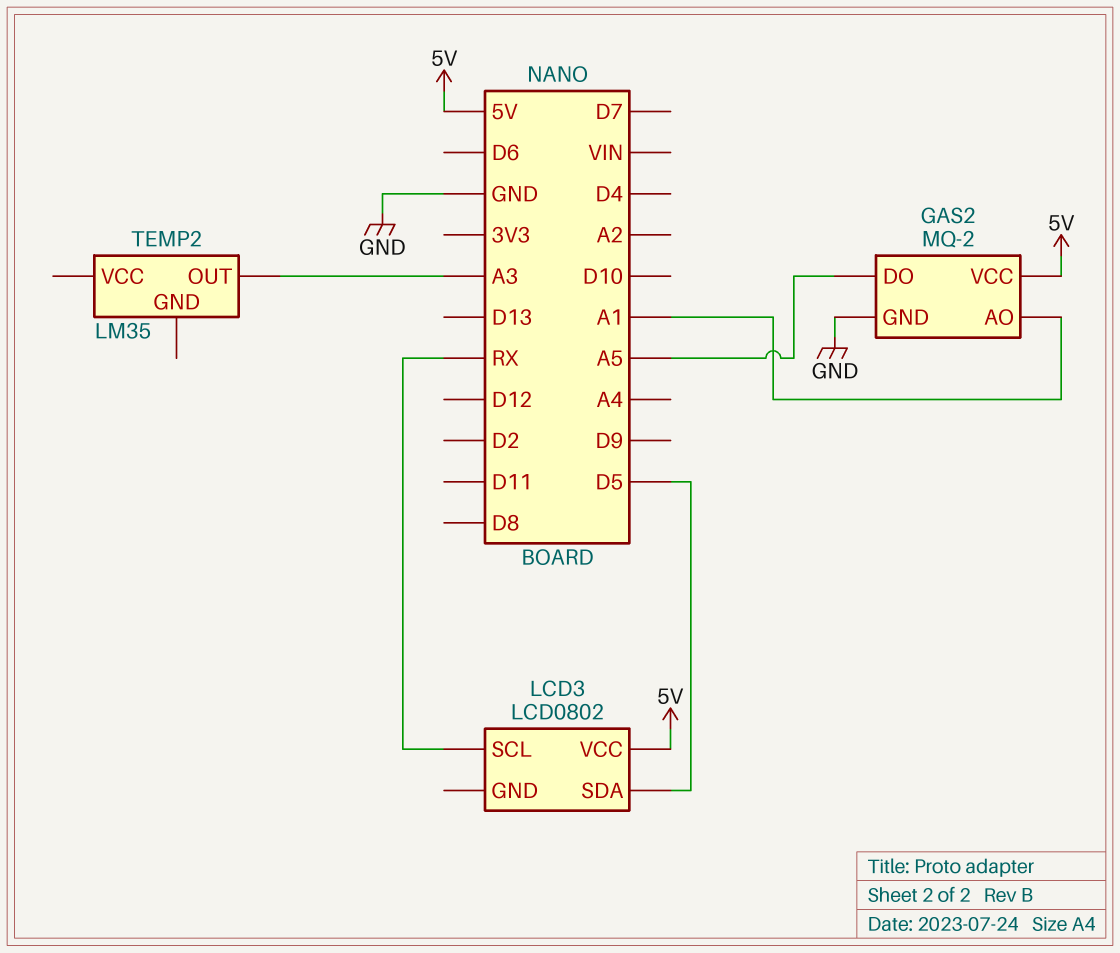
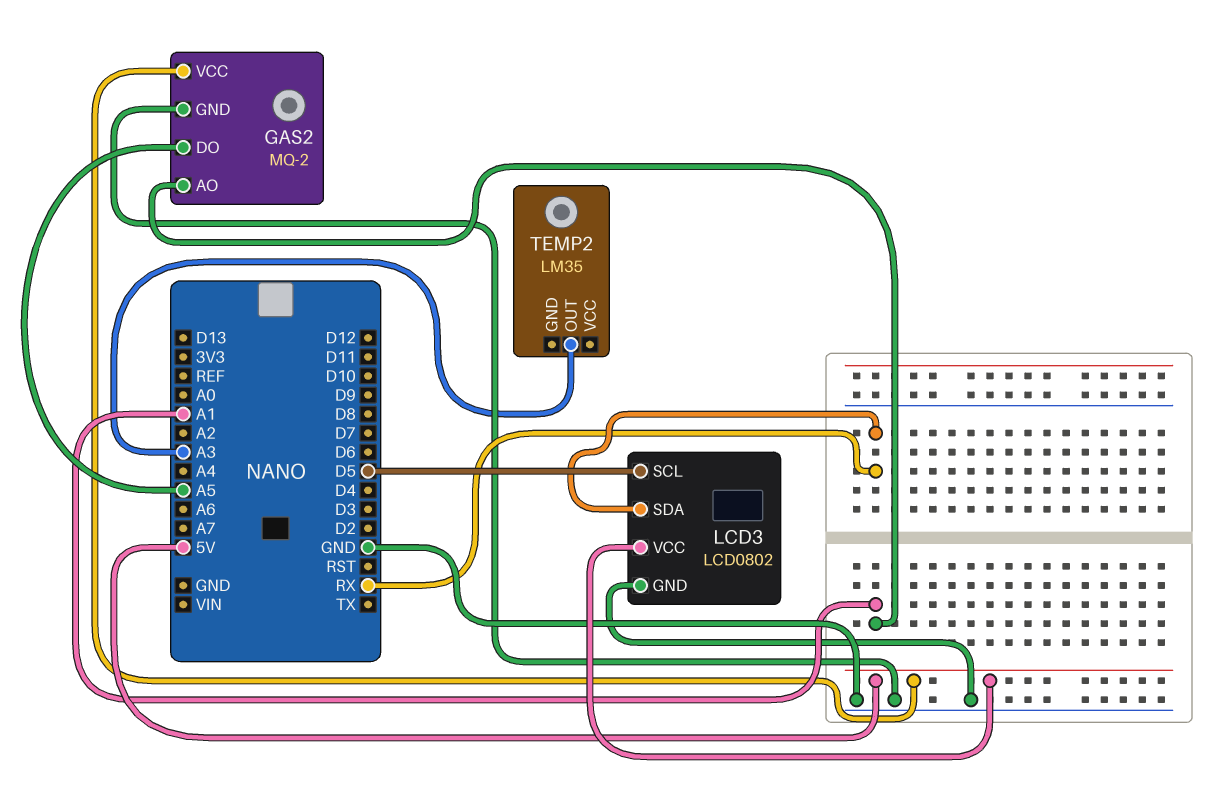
LCD3 pin GND: none -> GND
LCD3 pin SCL: RX -> D5
LCD3 pin SDA: D5 -> RX

